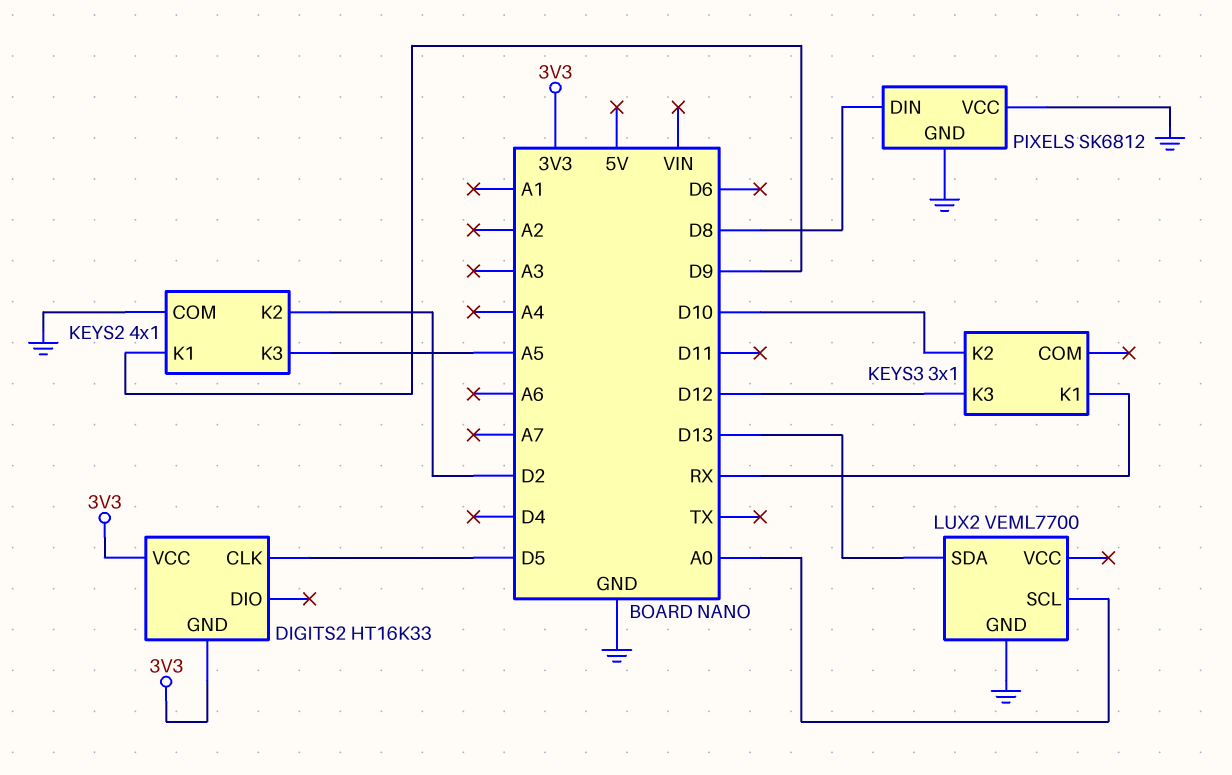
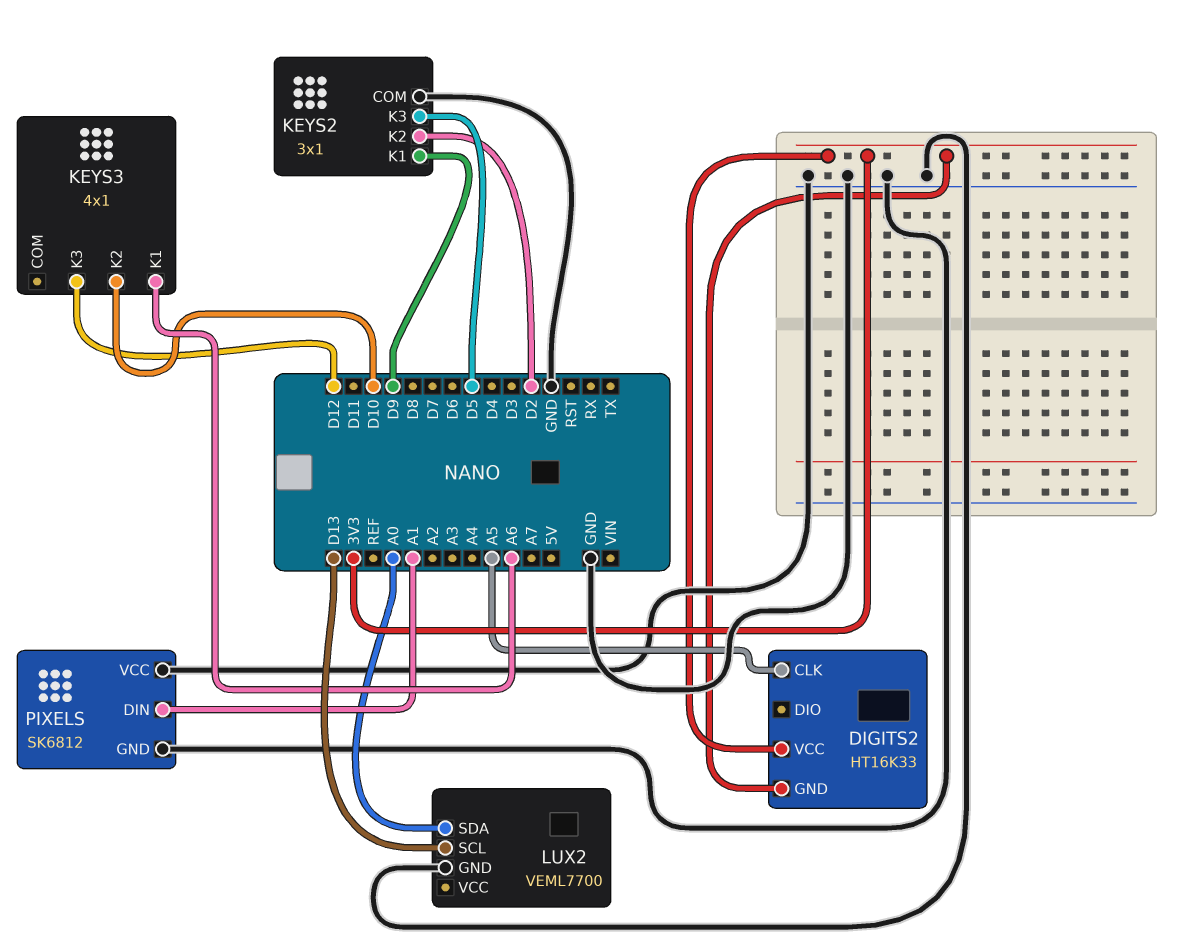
DIGITS2 pin CLK: D5 -> A5
KEYS2: 4x1 -> 3x1
KEYS2 pin K3: A5 -> D5
KEYS3: 3x1 -> 4x1
KEYS3 pin K1: RX -> A6
LUX2 pin SCL: A0 -> D13
LUX2 pin SDA: D13 -> A0
PIXELS pin DIN: D8 -> A1

